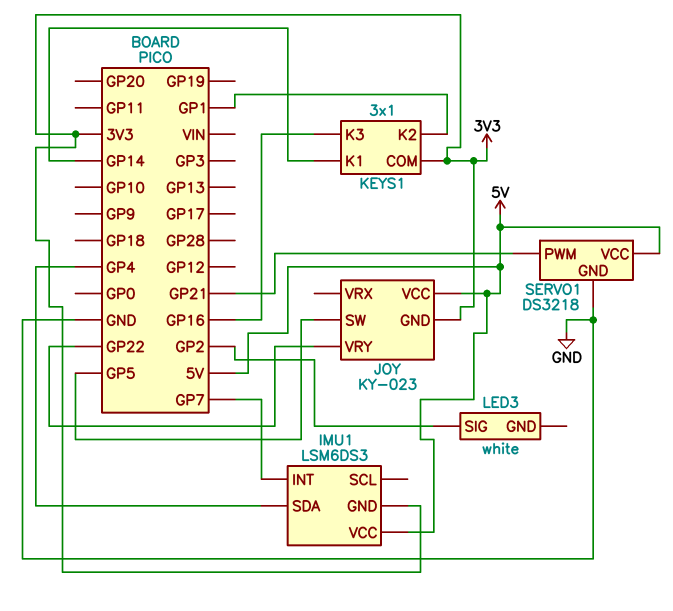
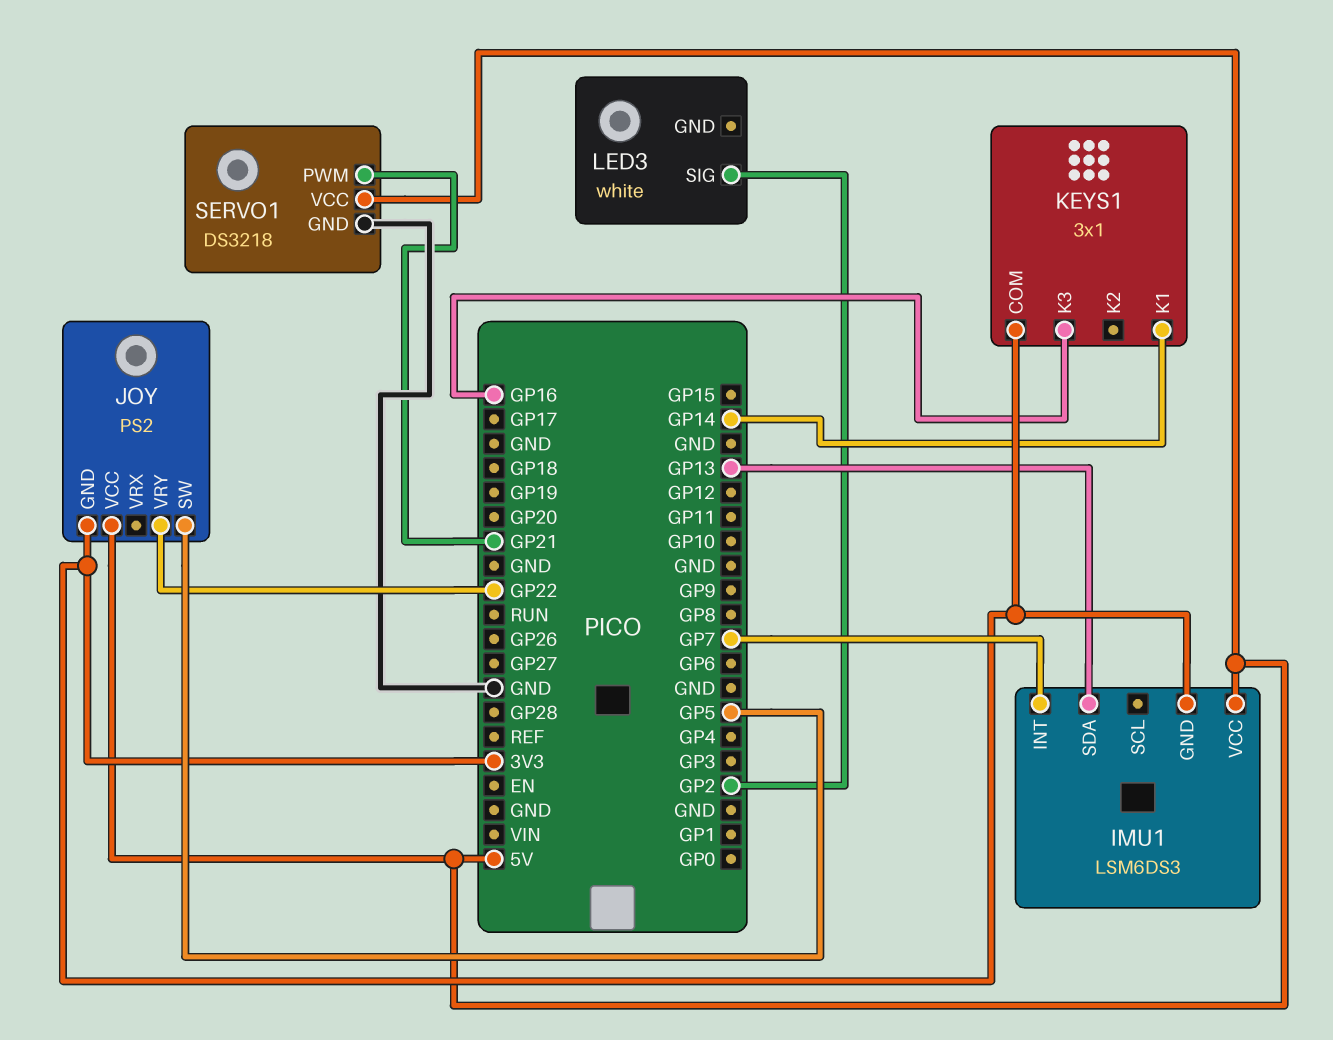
IMU1 pin SDA: GP4 -> GP13
JOY: KY-023 -> PS2
KEYS1 pin K2: GP1 -> none

